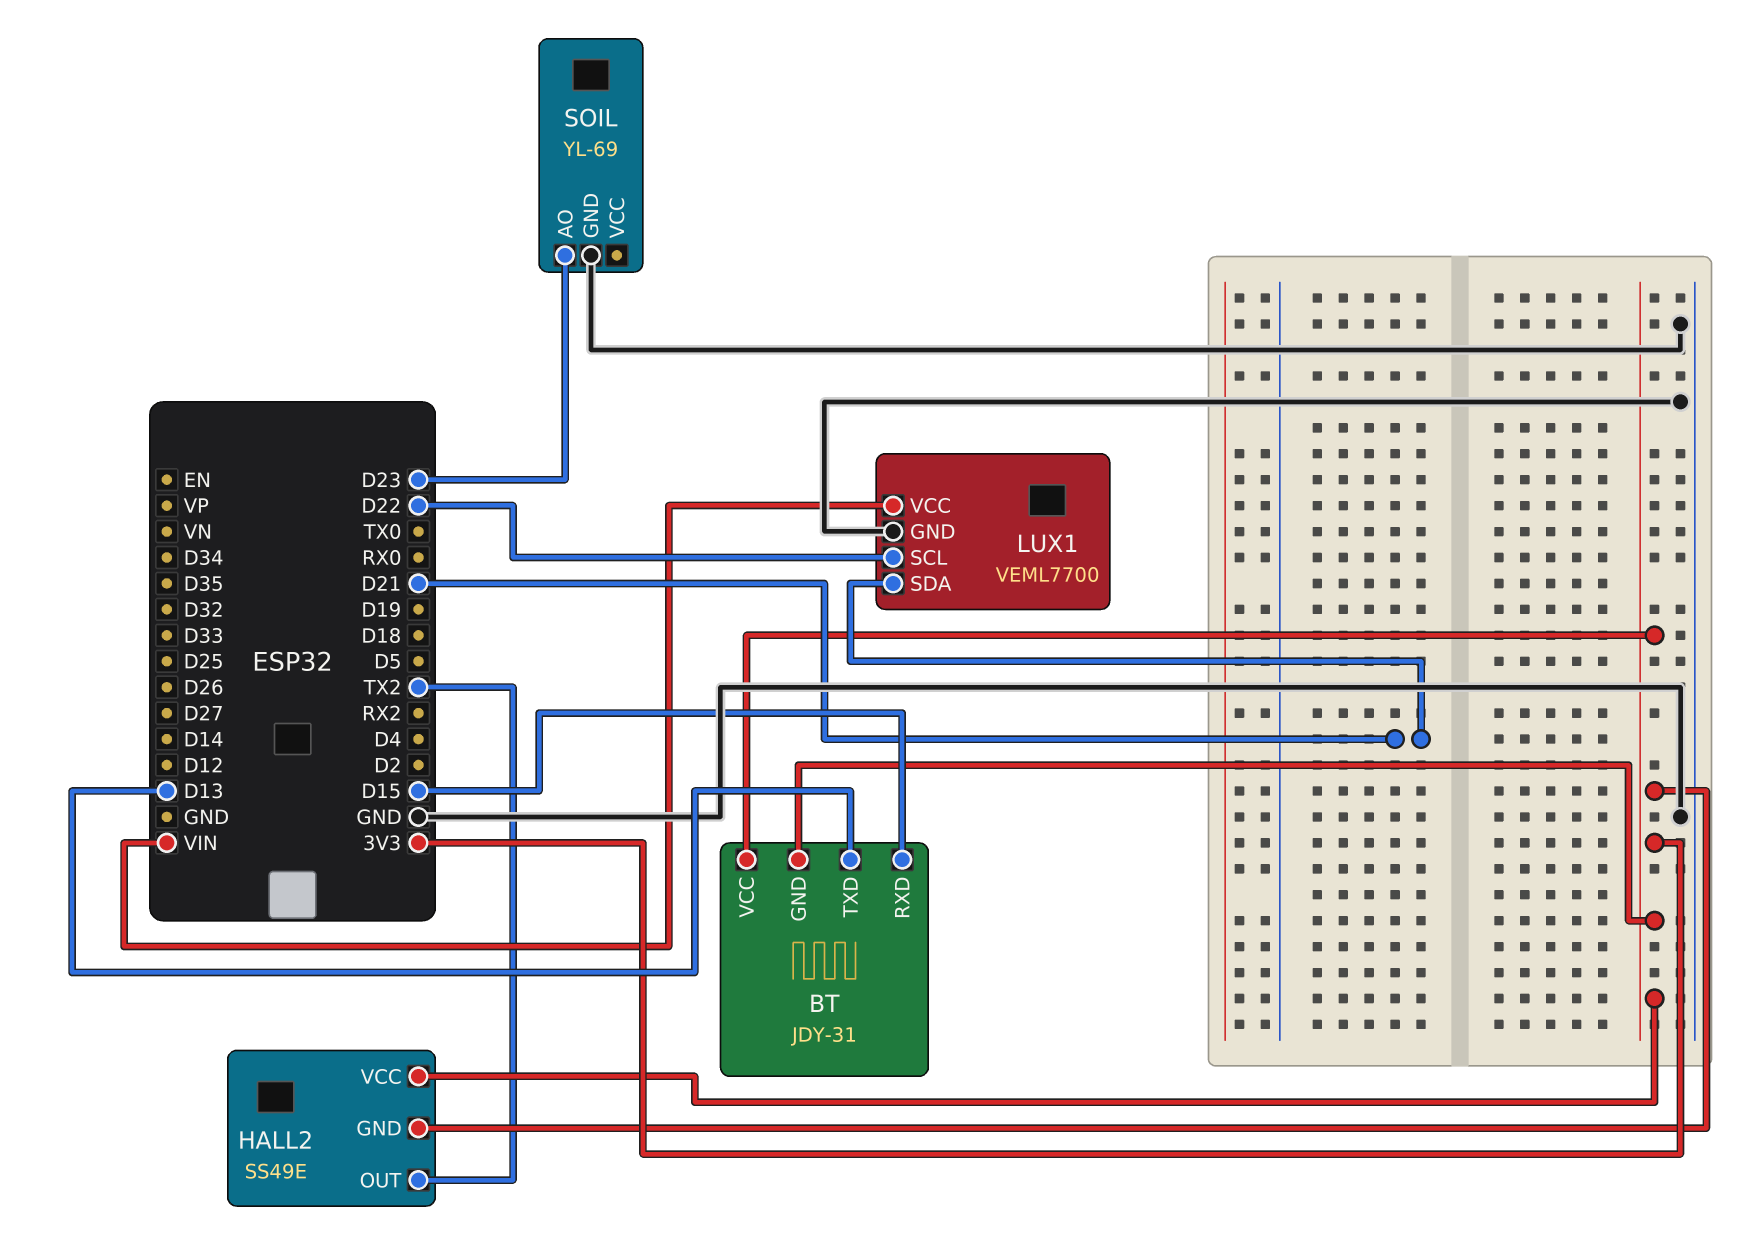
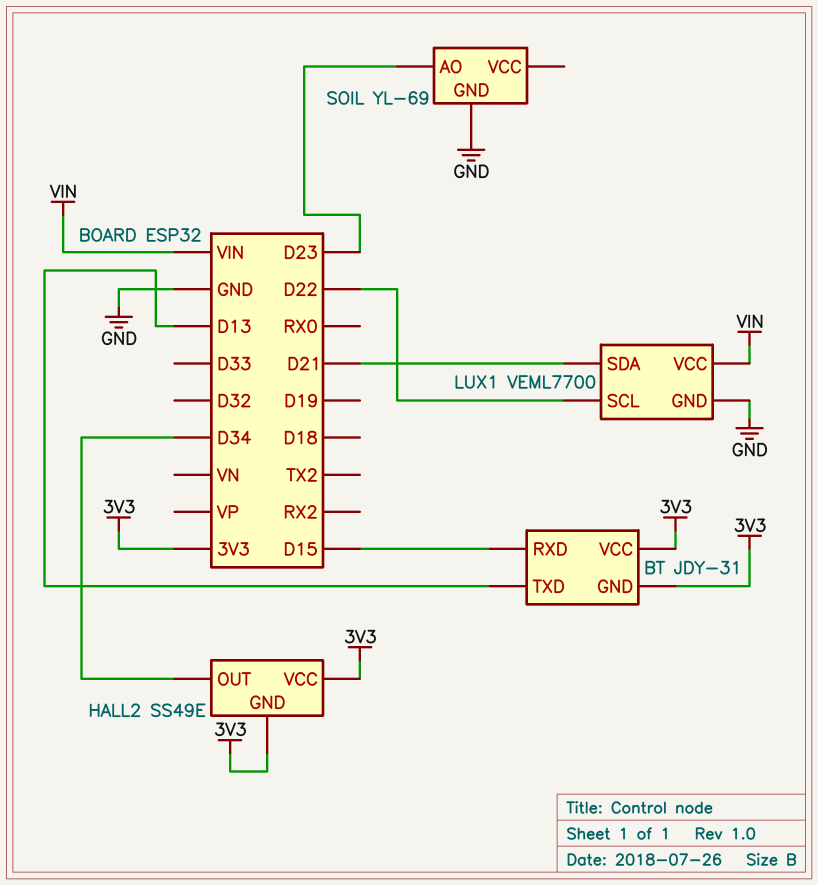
HALL2 pin OUT: TX2 -> D34

